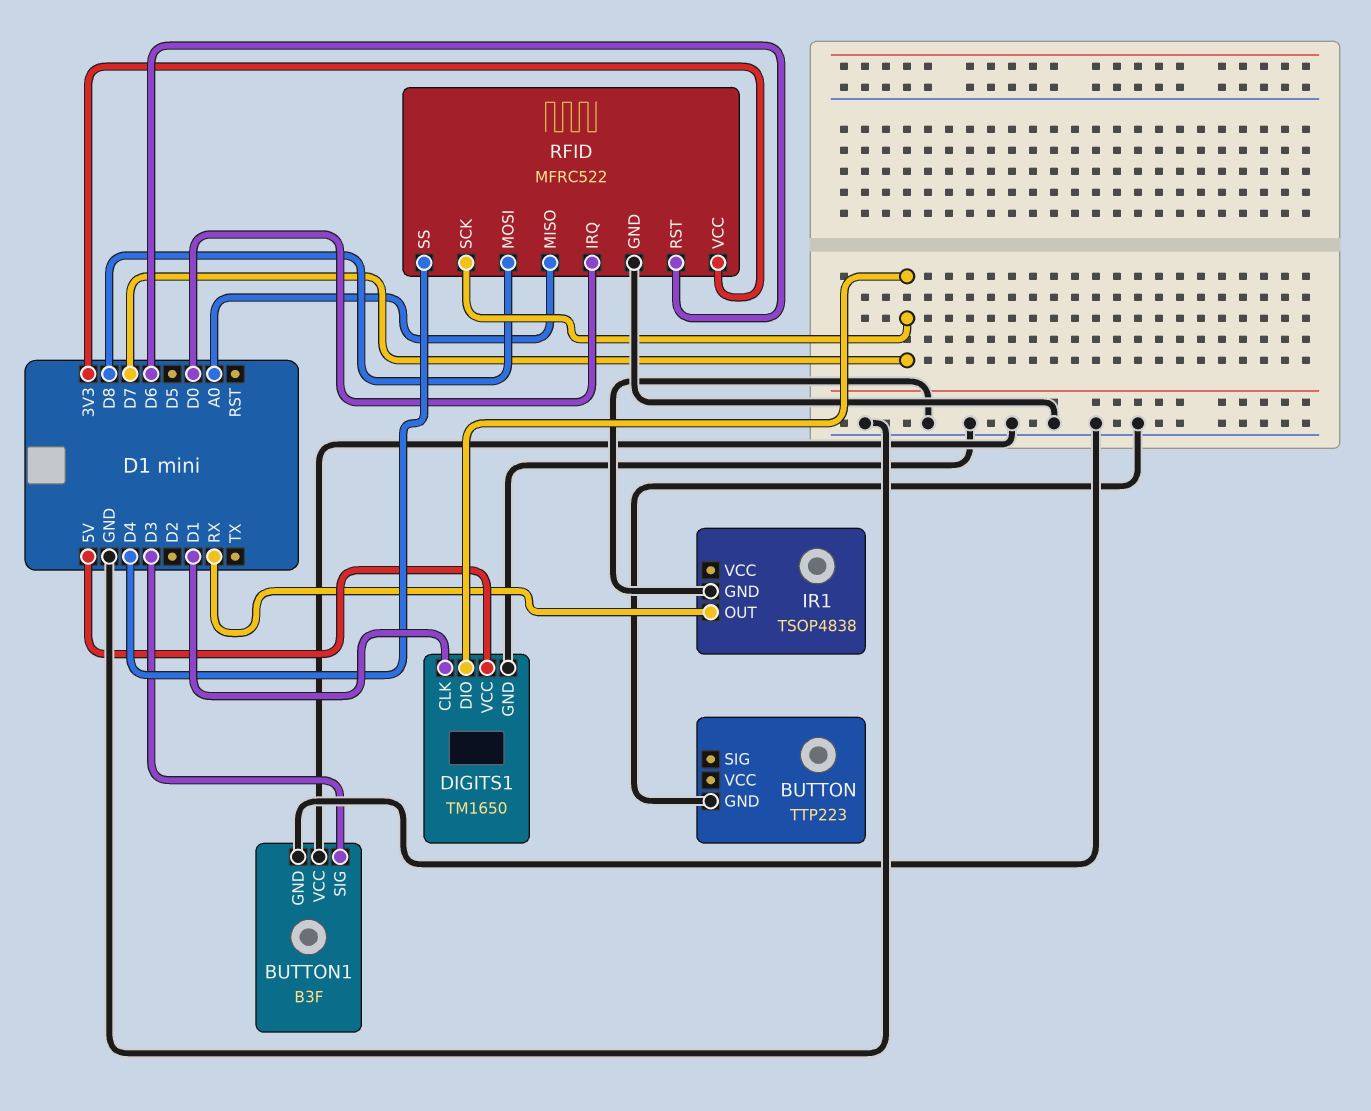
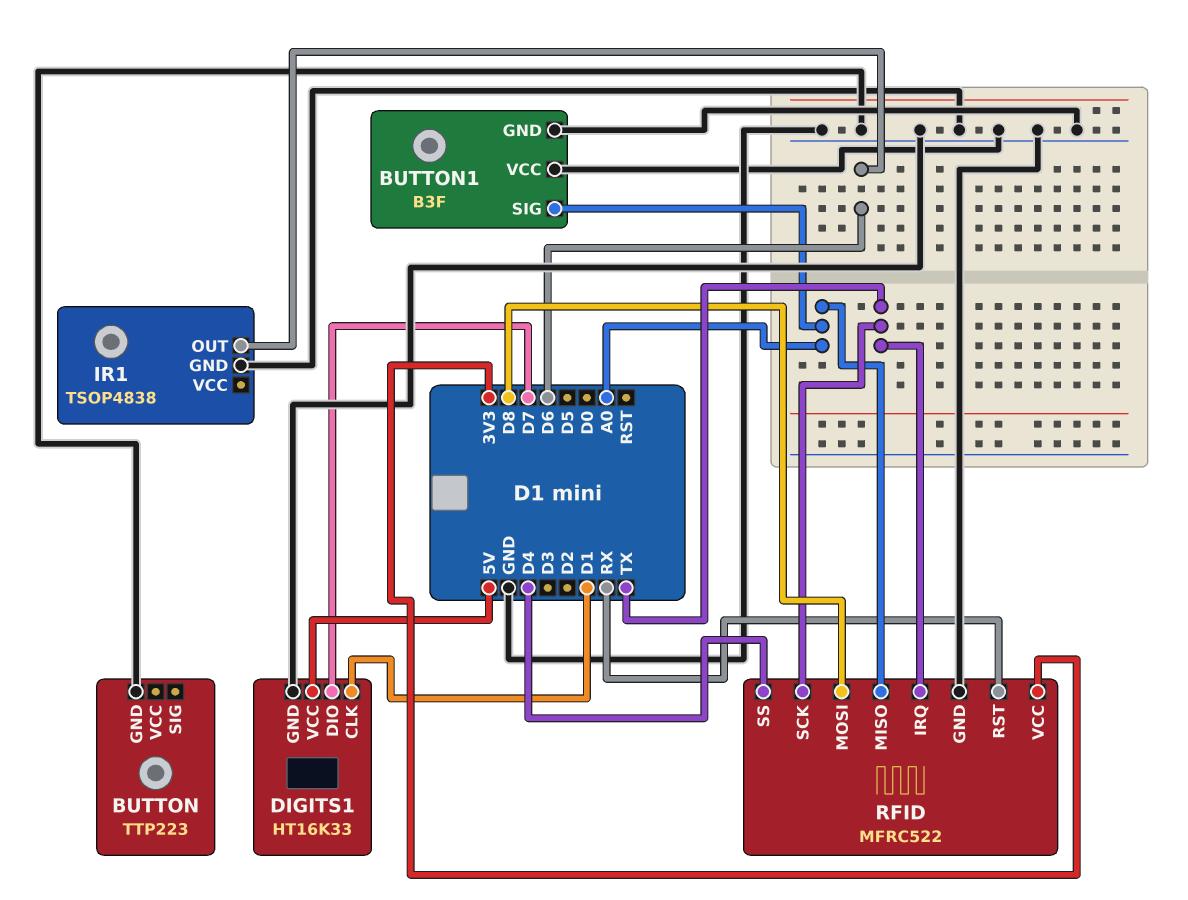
BUTTON1 pin SIG: D3 -> A0
DIGITS1: TM1650 -> HT16K33
IR1 pin OUT: RX -> D6
RFID pin IRQ: D0 -> TX
RFID pin RST: D6 -> RX
RFID pin SCK: D7 -> TX

